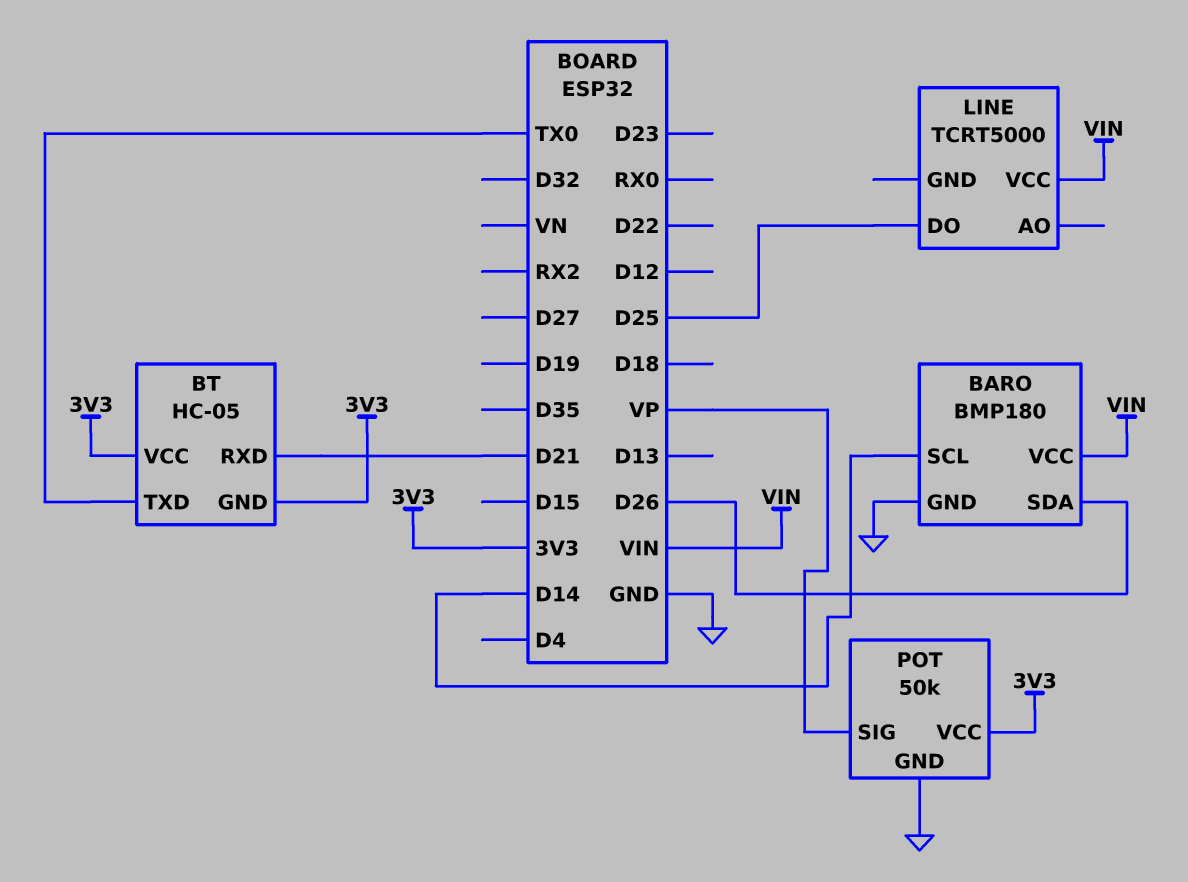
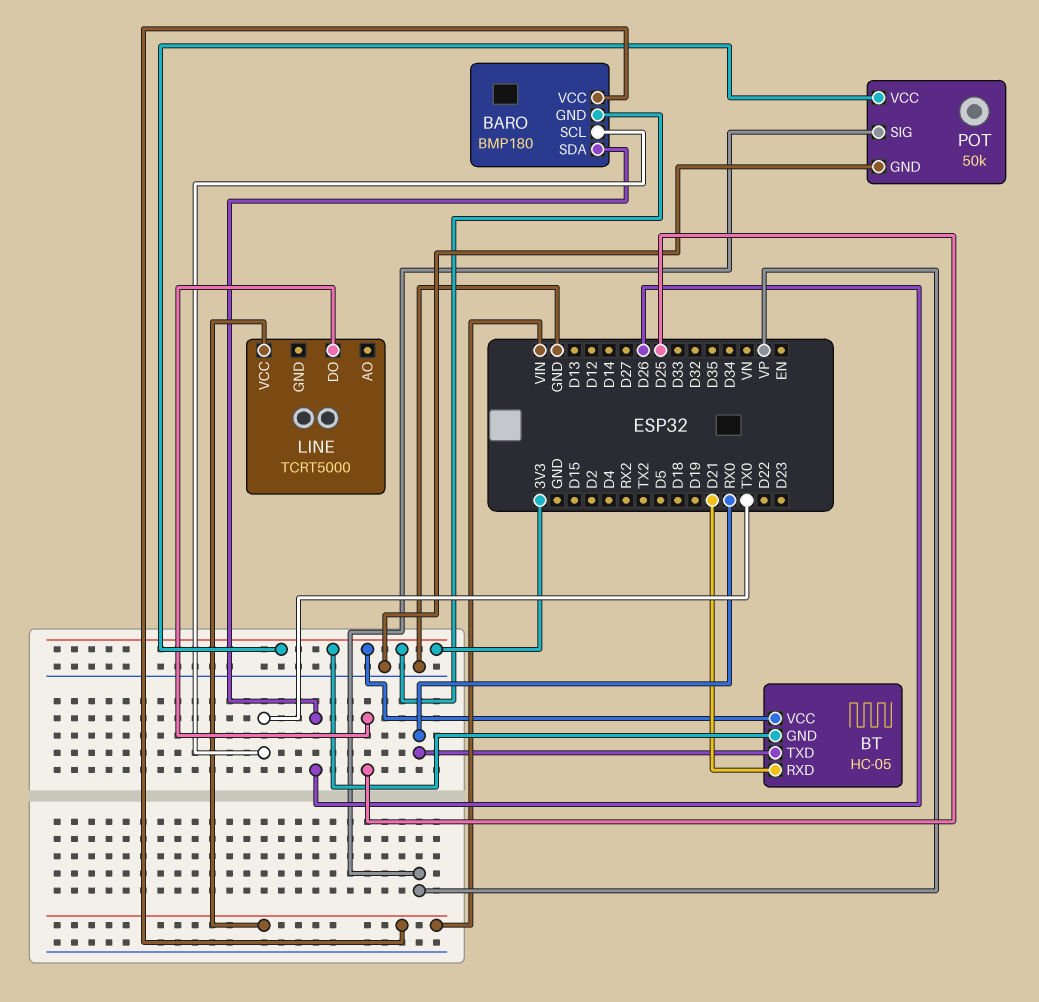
BARO pin GND: GND -> 3V3
BARO pin SCL: D14 -> TX0
BT pin TXD: TX0 -> RX0

